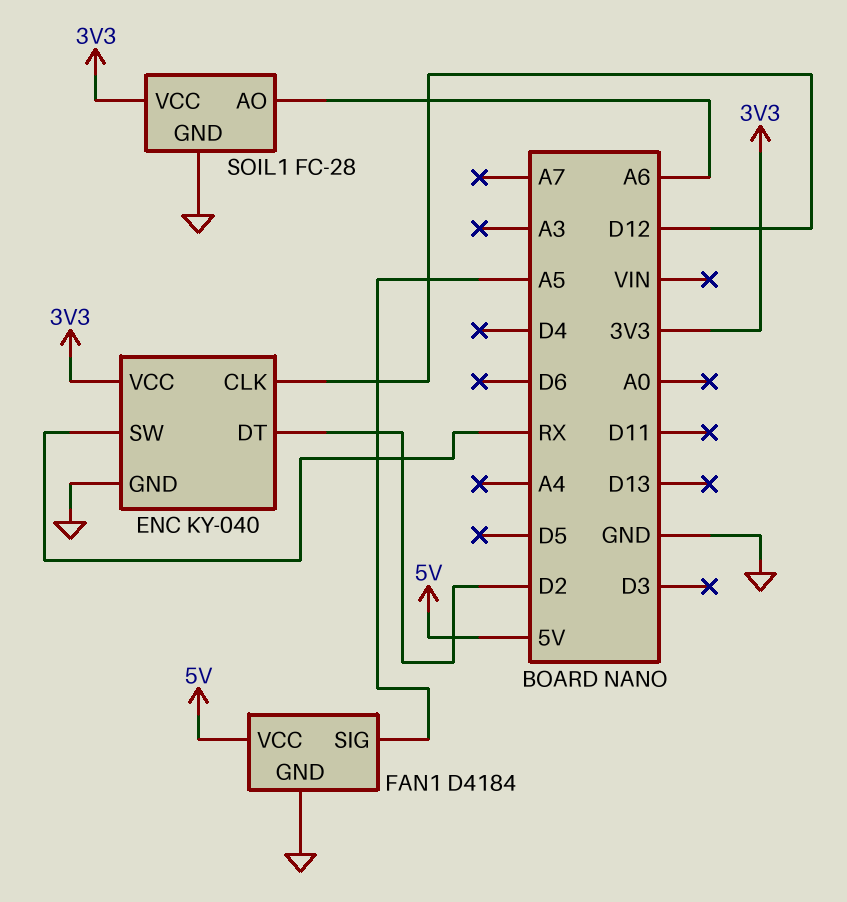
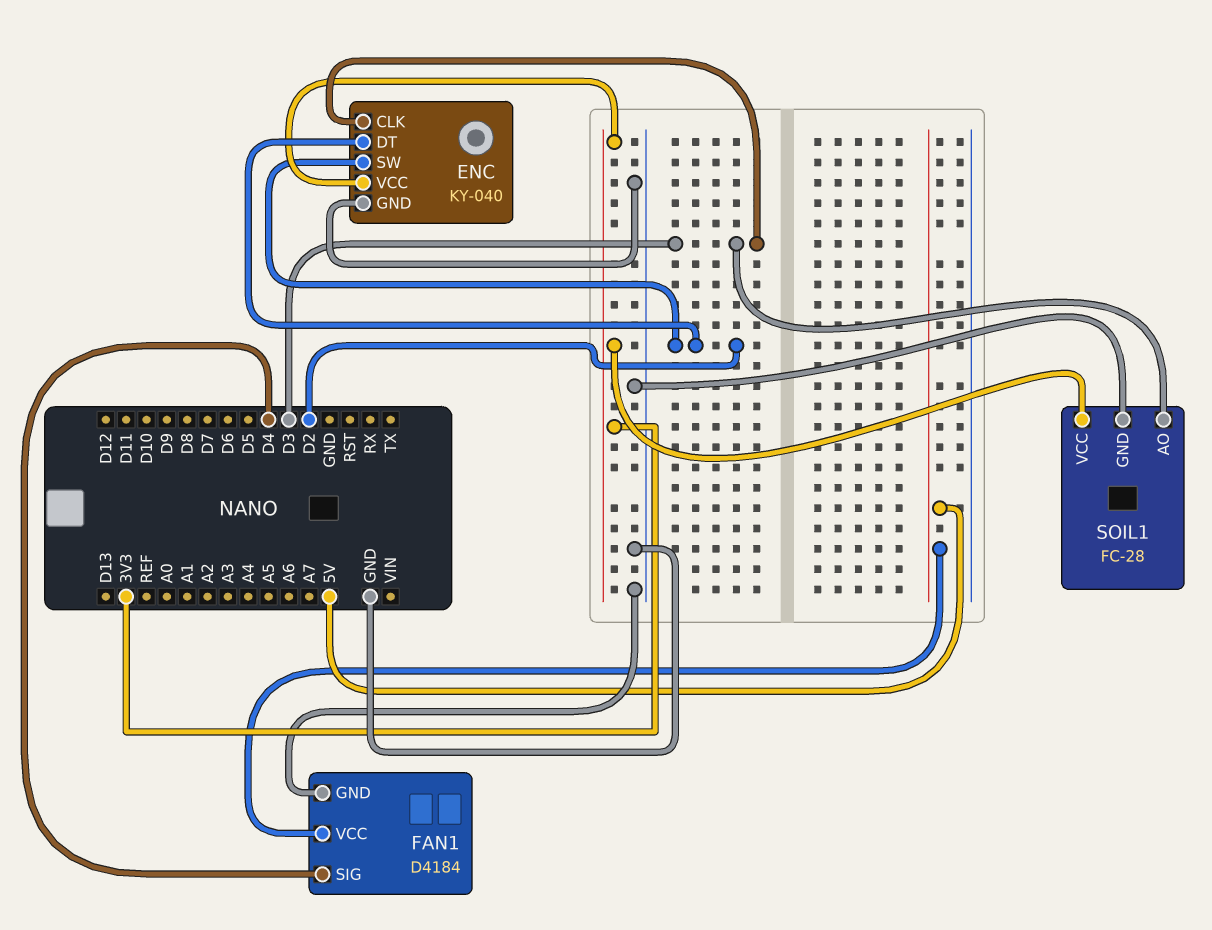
ENC pin CLK: D12 -> D3
ENC pin SW: RX -> D2
FAN1 pin SIG: A5 -> D4
SOIL1 pin AO: A6 -> D3

